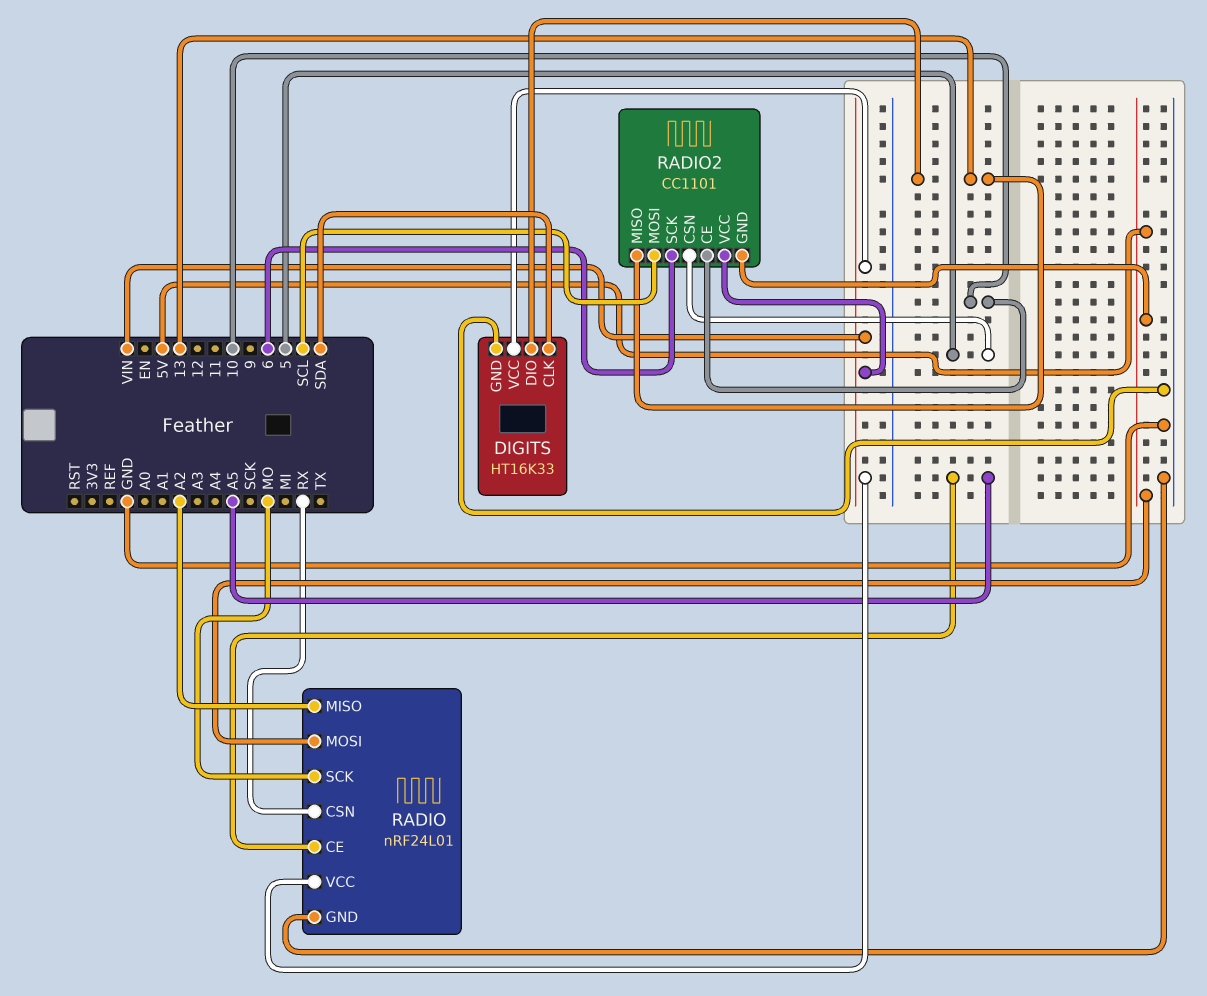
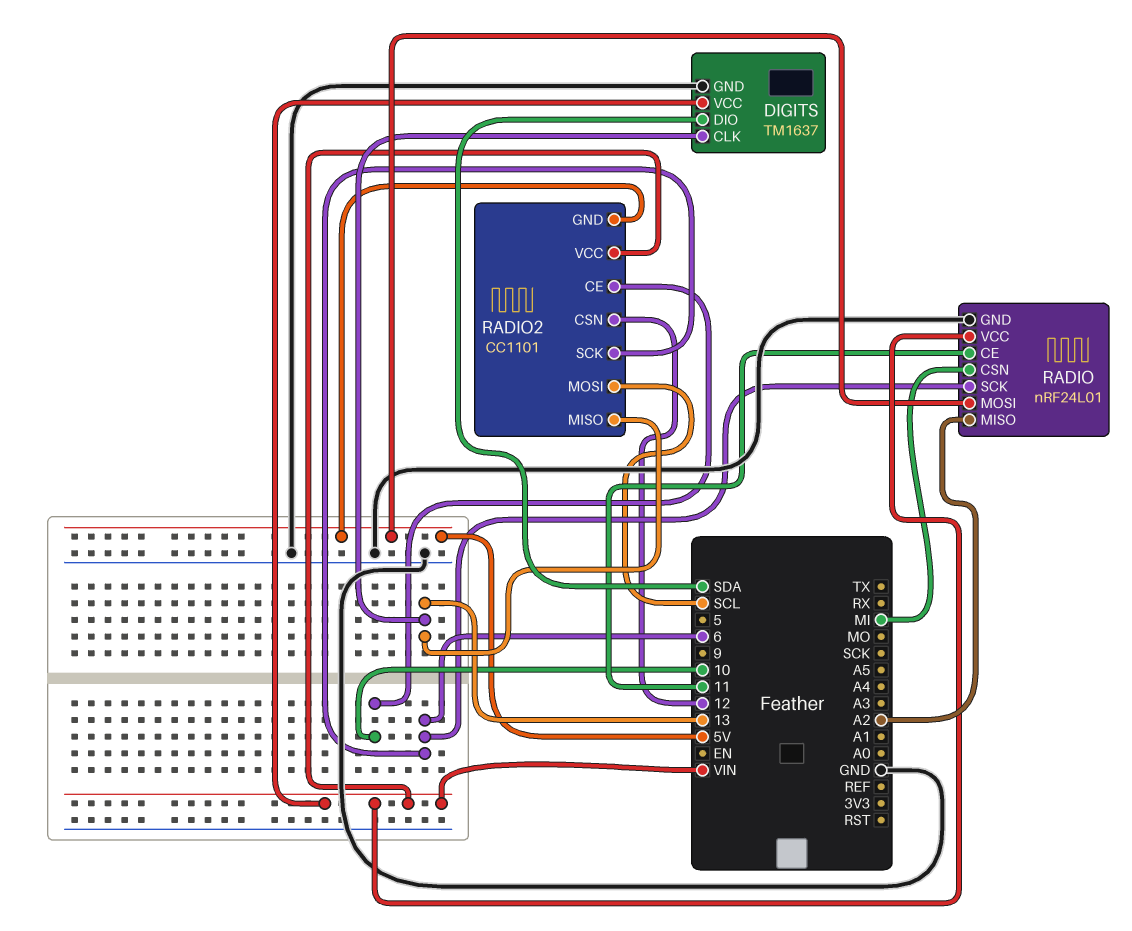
DIGITS: HT16K33 -> TM1637
DIGITS pin CLK: SDA -> 13
DIGITS pin DIO: 13 -> SDA
RADIO pin CE: A5 -> 11
RADIO pin CSN: RX -> MI
RADIO pin SCK: MO -> 6
RADIO2 pin CSN: 5 -> 12

